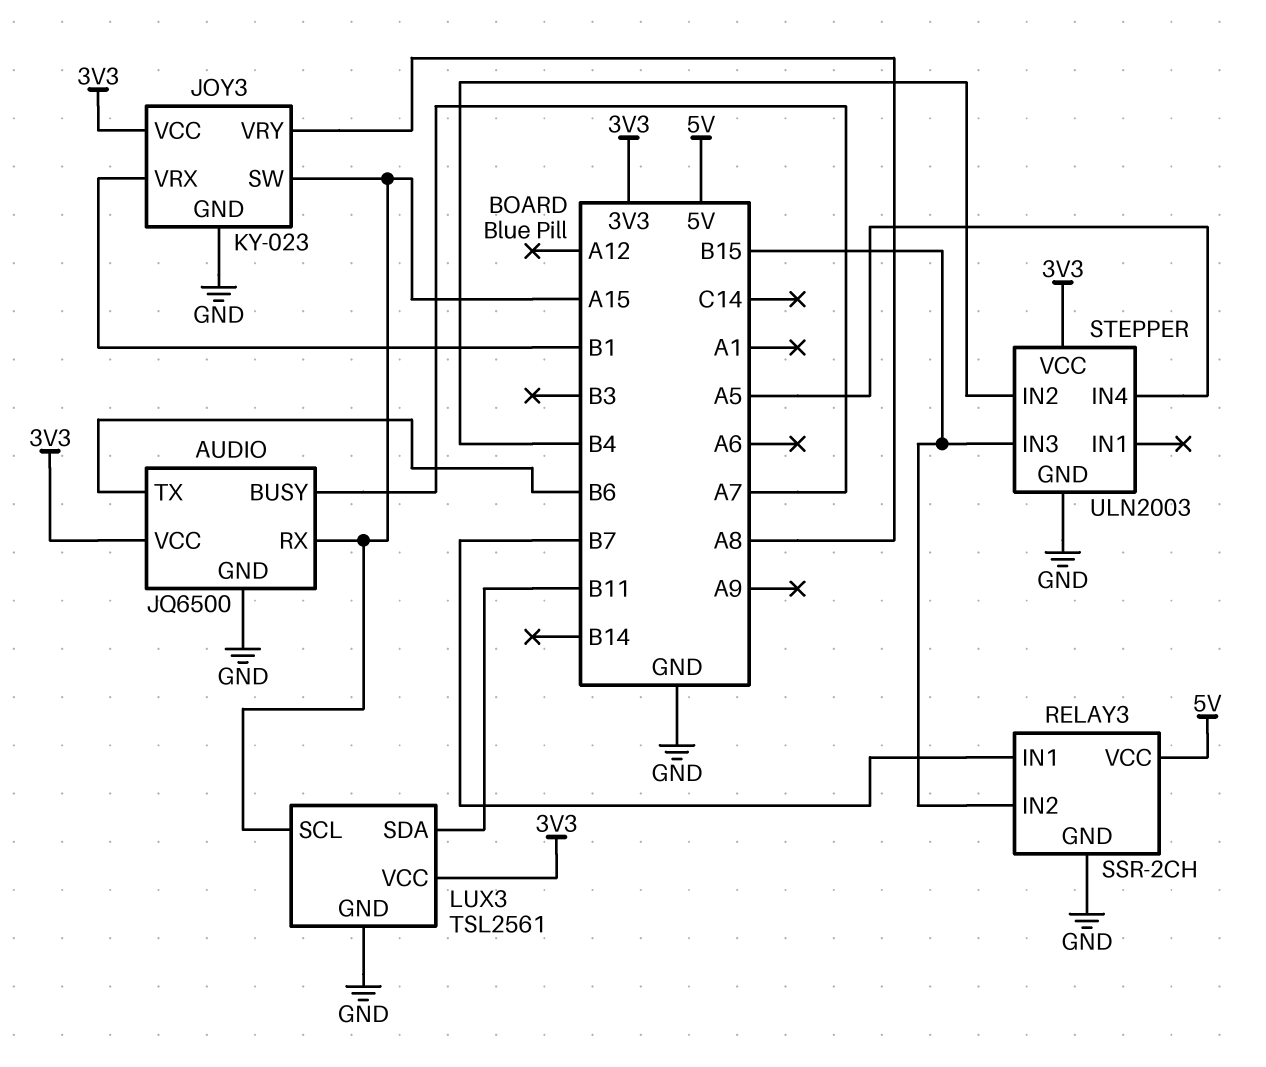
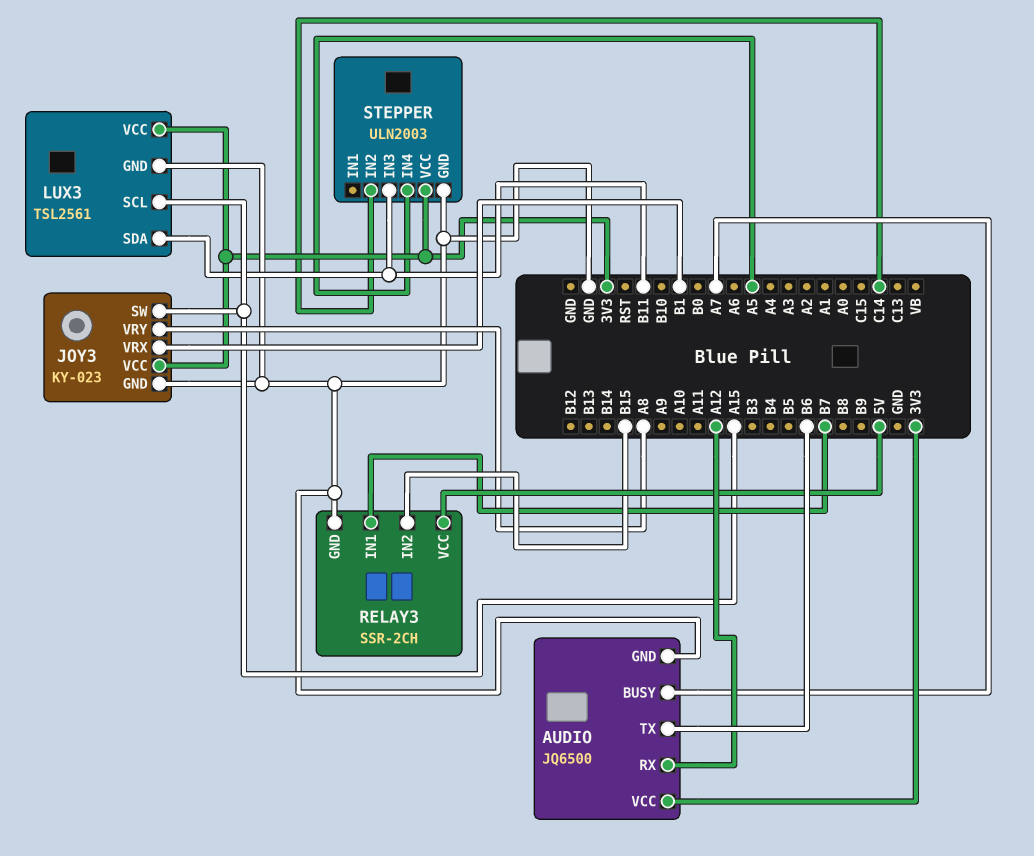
AUDIO pin RX: A15 -> A12
STEPPER pin IN2: B4 -> C14
STEPPER pin IN3: B15 -> B11

